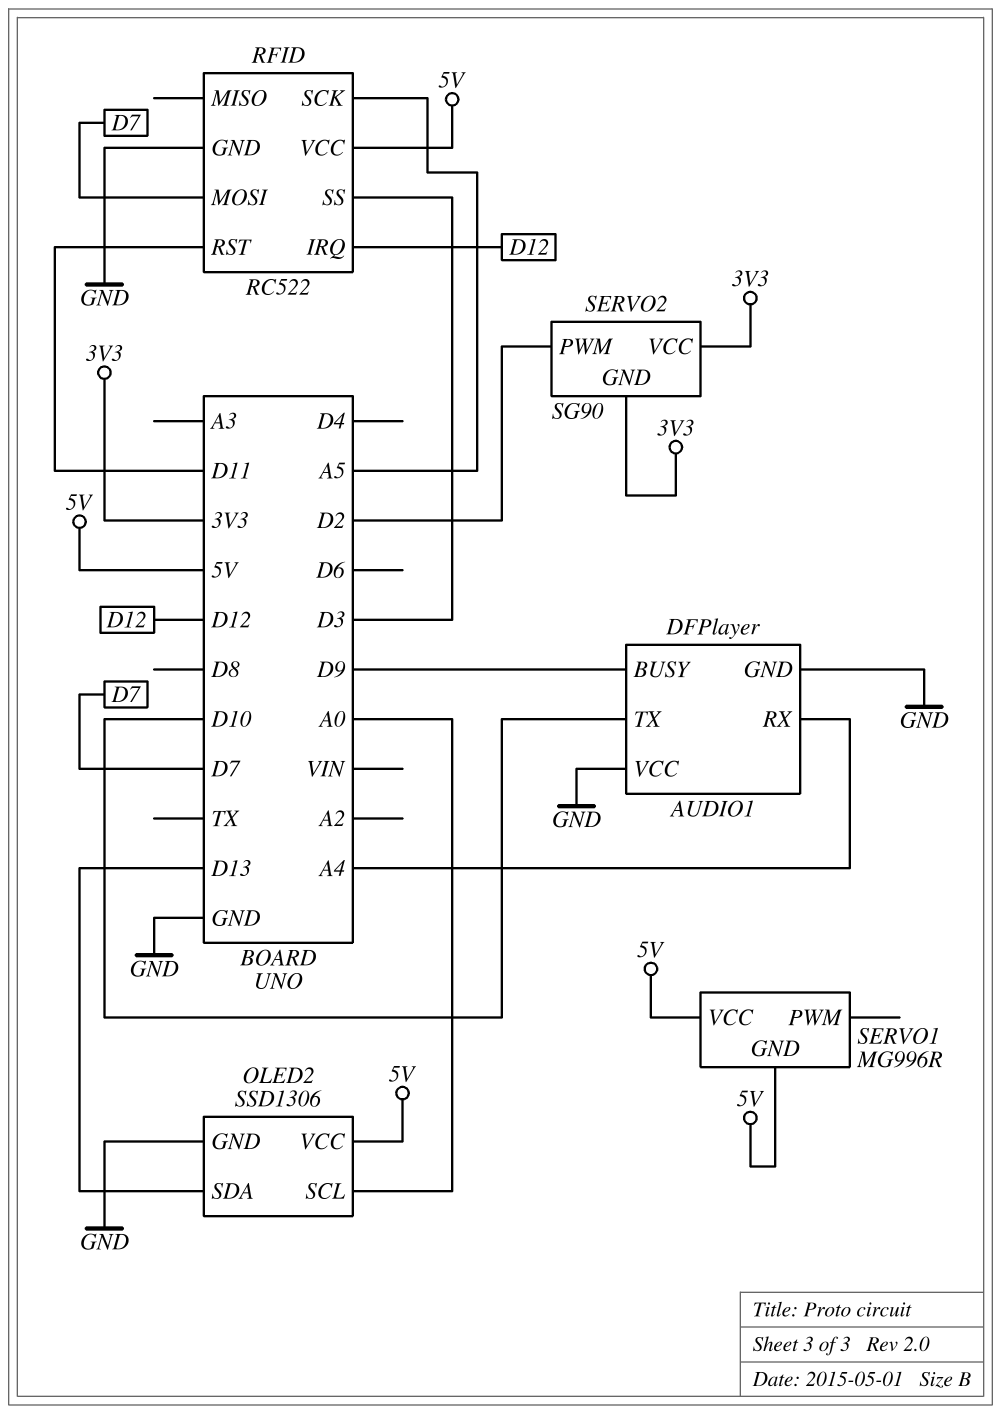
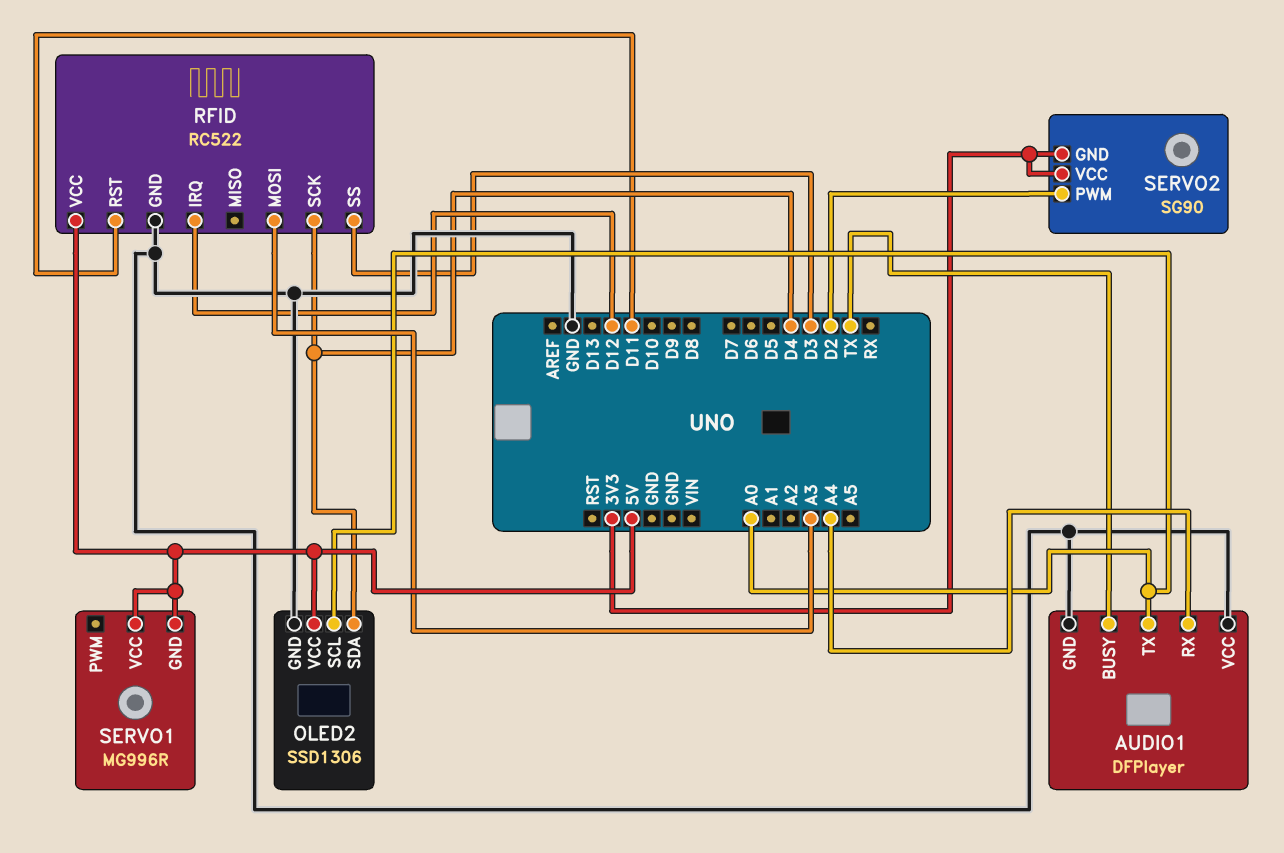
AUDIO1 pin BUSY: D9 -> TX
AUDIO1 pin TX: D10 -> A0
OLED2 pin SDA: D13 -> D4
RFID pin MOSI: D7 -> A3
RFID pin SCK: A5 -> D4

